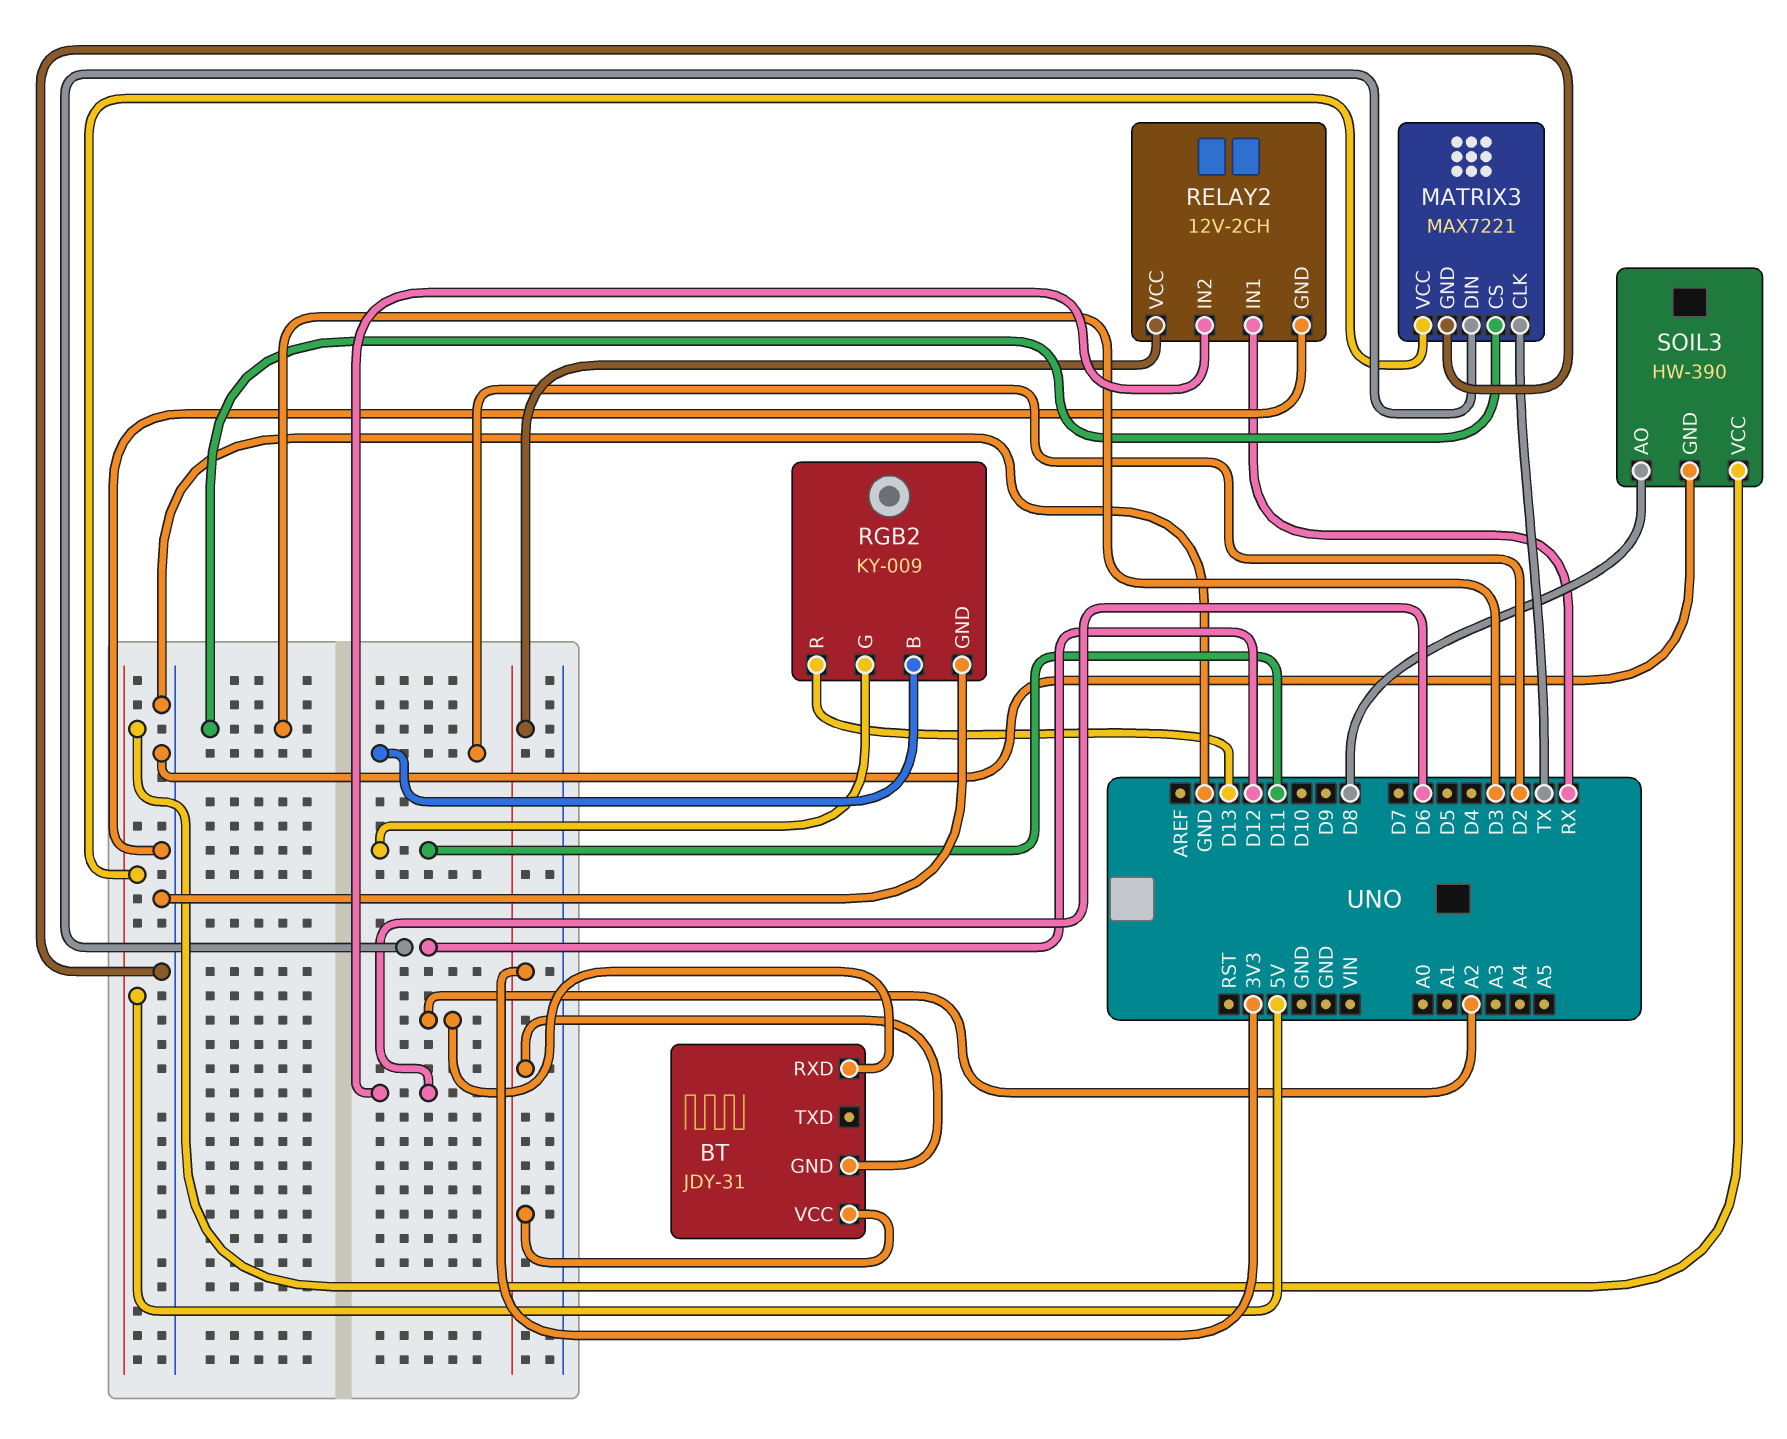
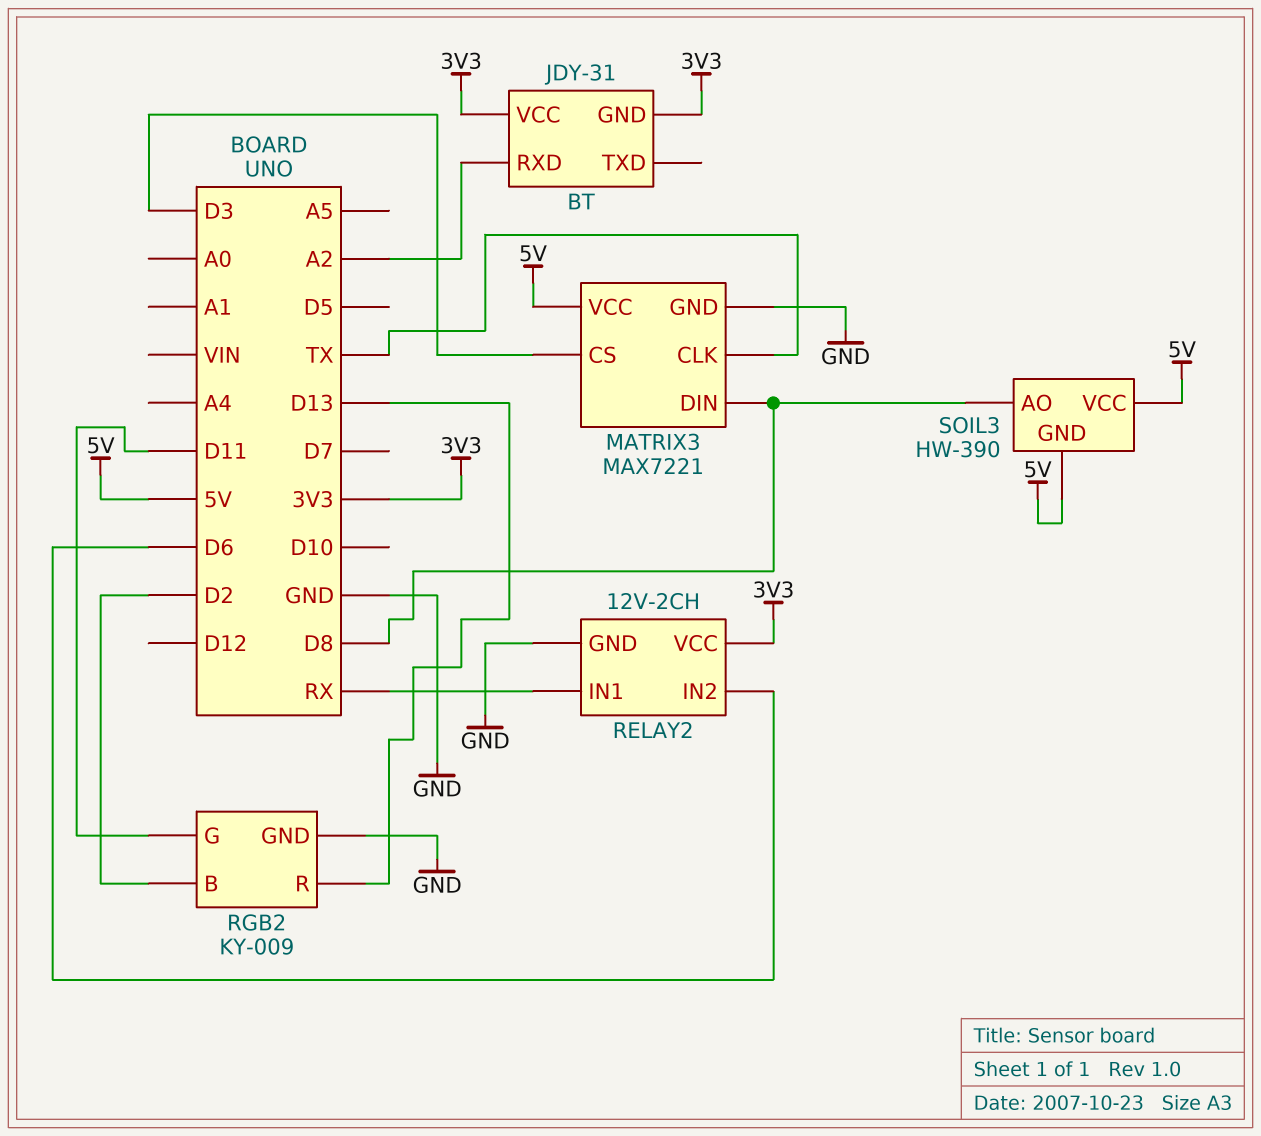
MATRIX3 pin DIN: D12 -> D8
SOIL3 pin GND: GND -> 5V

